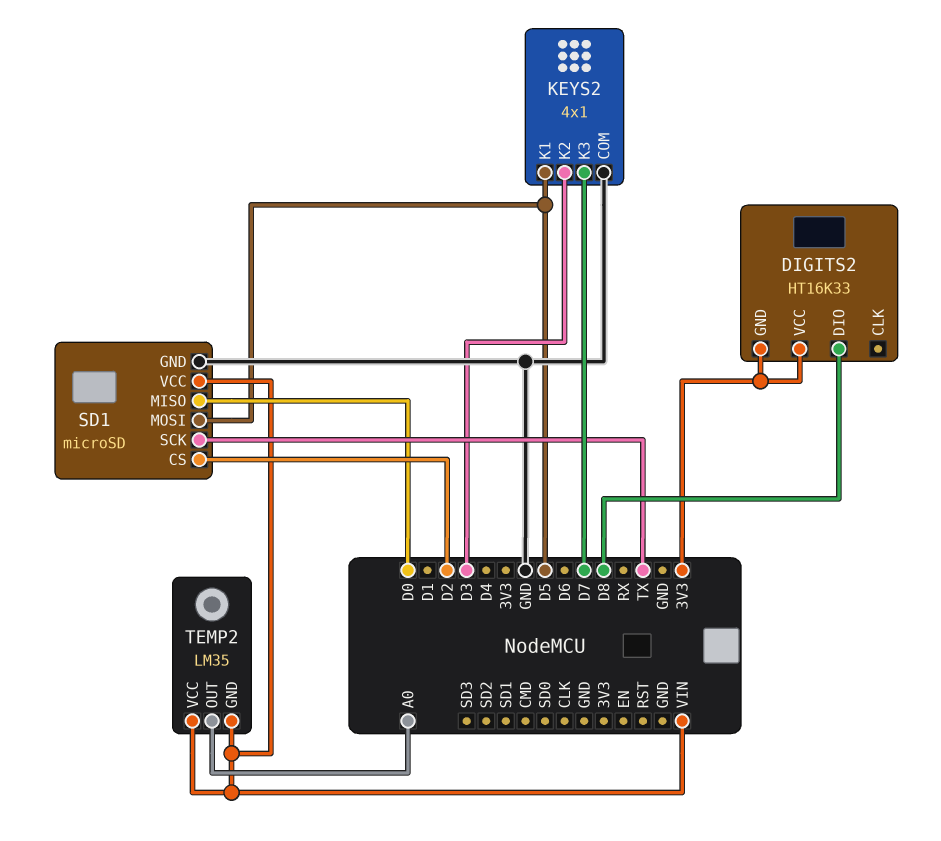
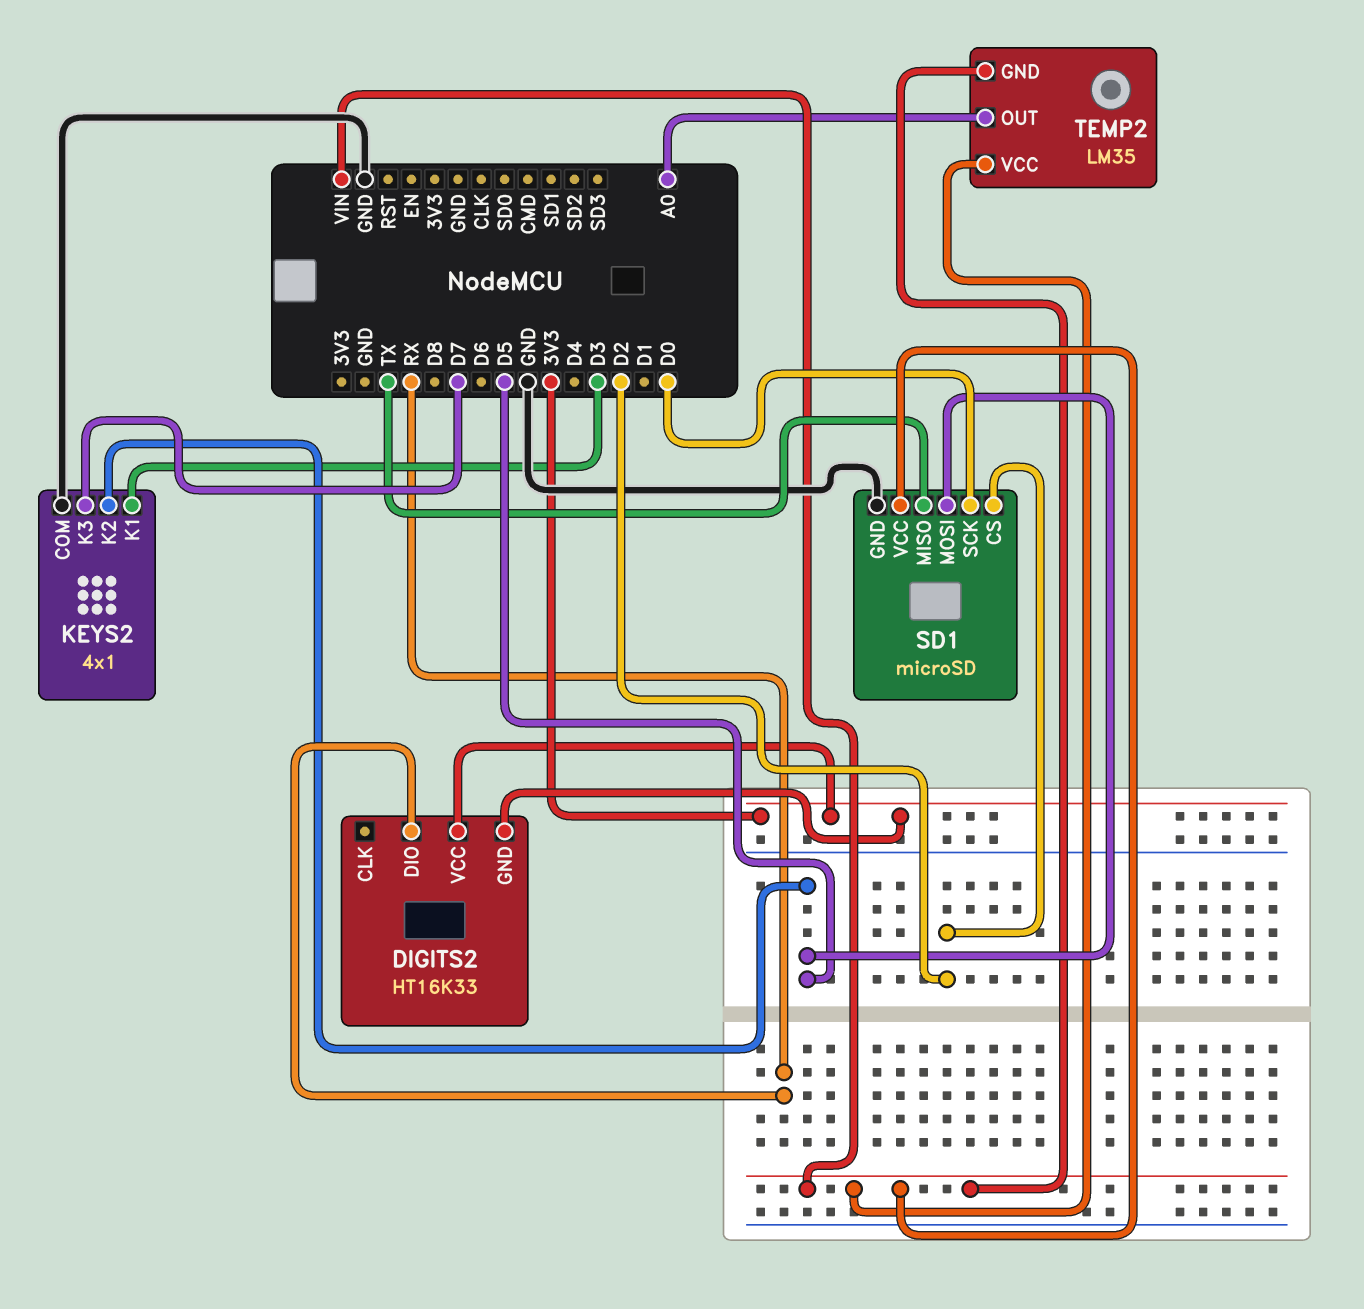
DIGITS2 pin DIO: D8 -> RX
KEYS2 pin K1: D5 -> D3
KEYS2 pin K2: D3 -> D5
SD1 pin MISO: D0 -> TX
SD1 pin SCK: TX -> D0

